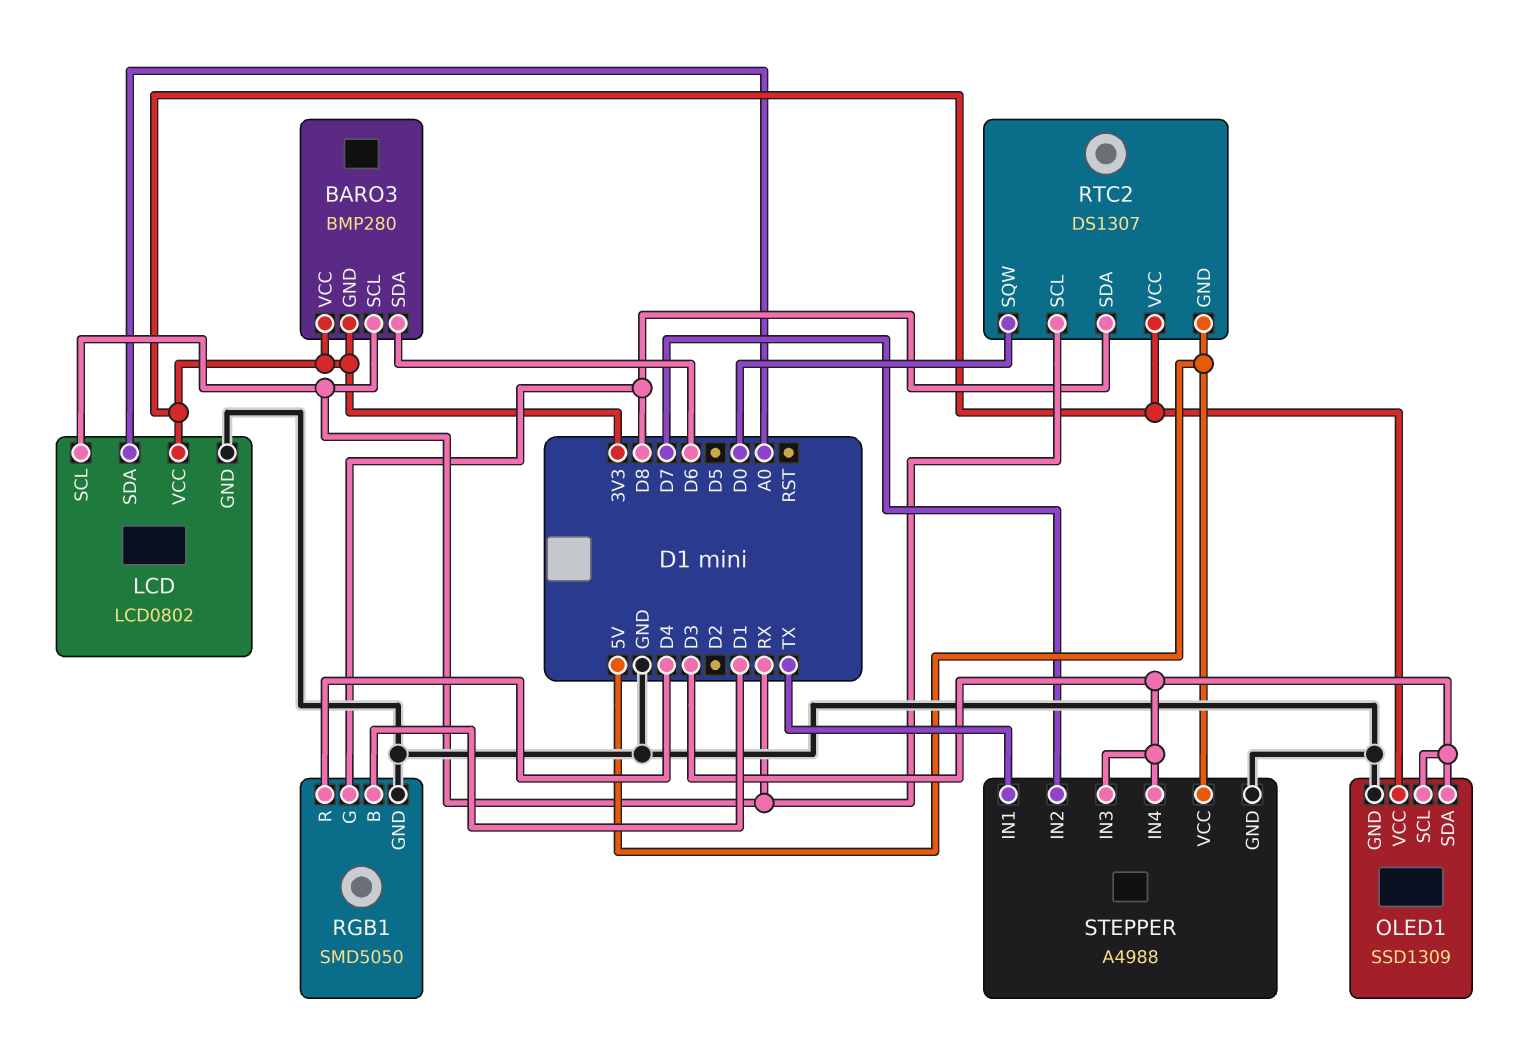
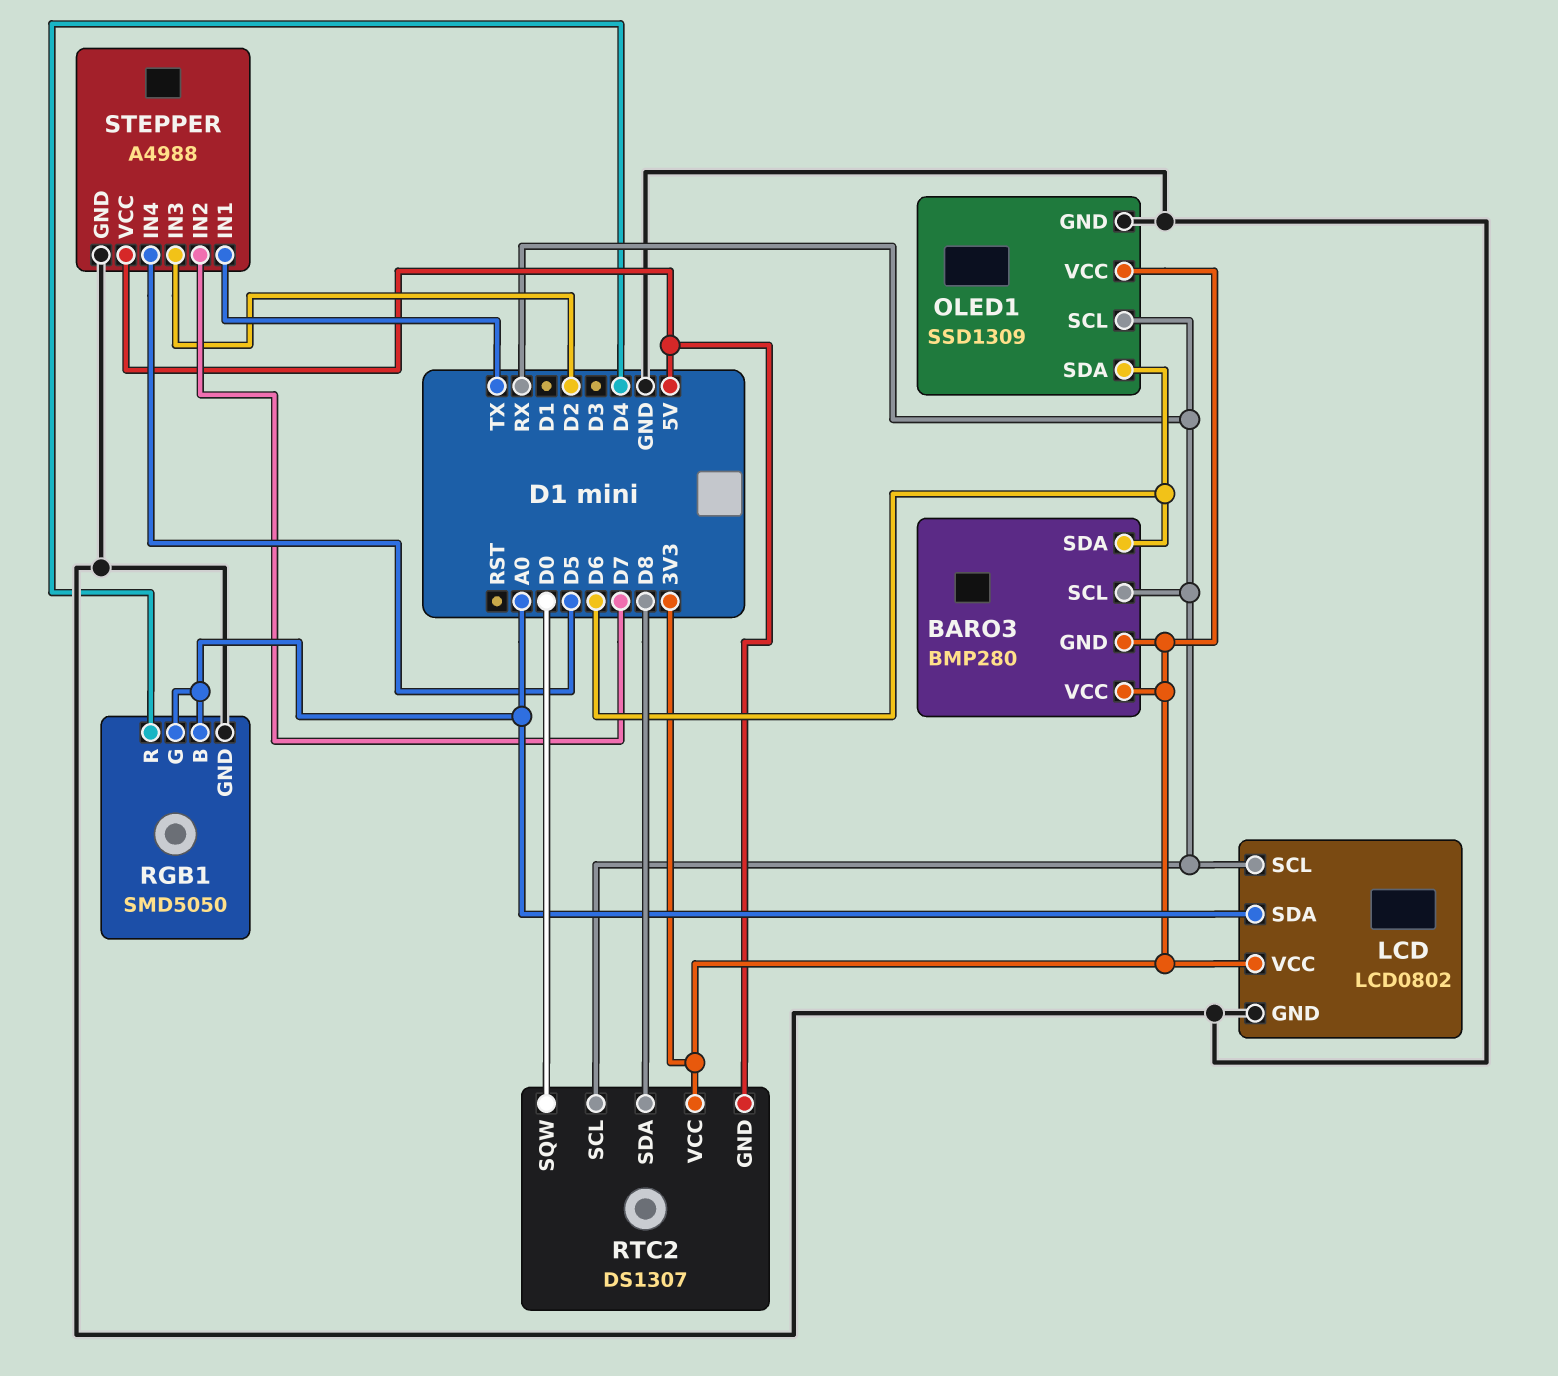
OLED1 pin SCL: D3 -> RX
OLED1 pin SDA: D3 -> D6
RGB1 pin B: D1 -> A0
RGB1 pin G: D8 -> A0
STEPPER pin IN3: D3 -> D2
STEPPER pin IN4: D3 -> D5

